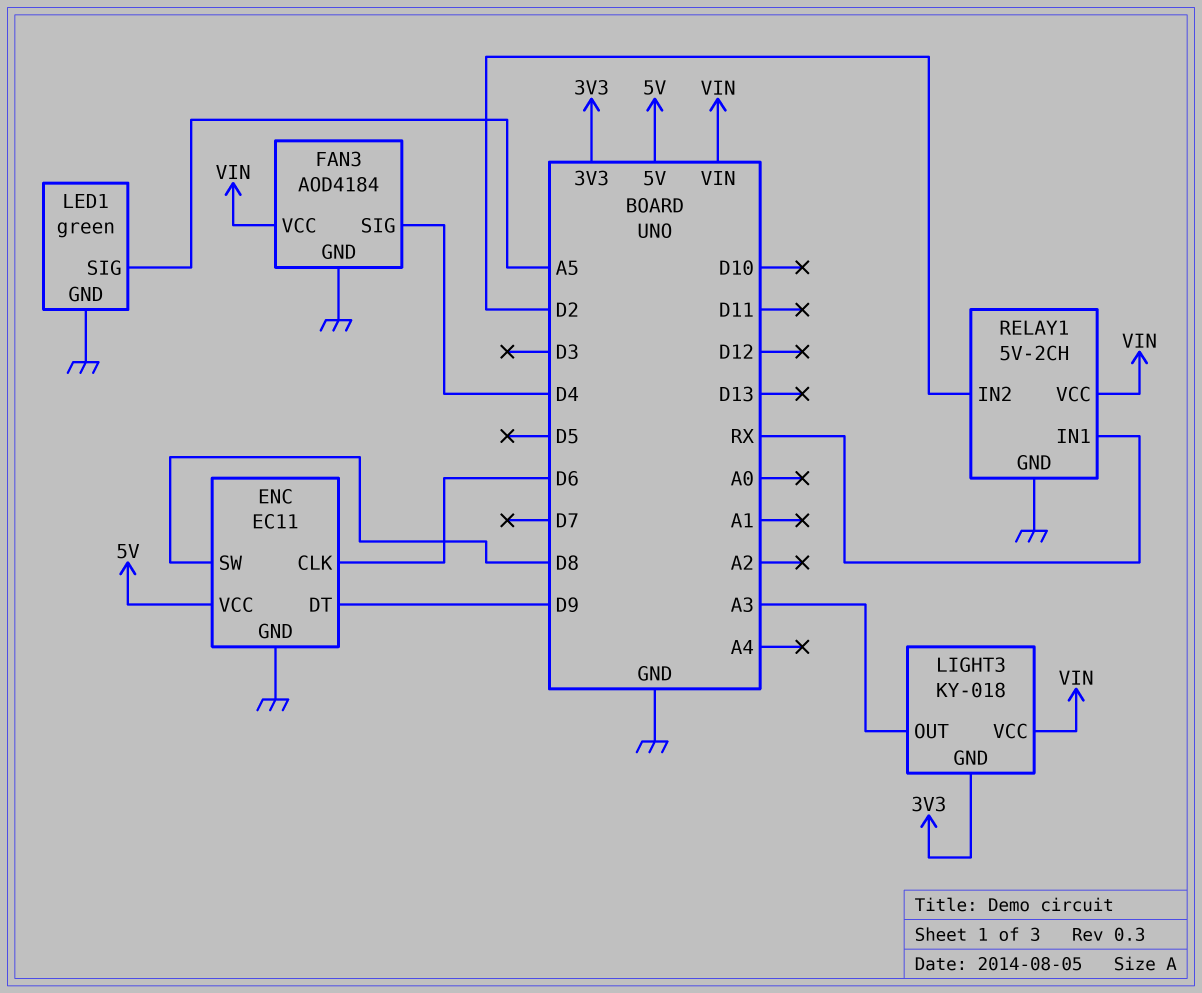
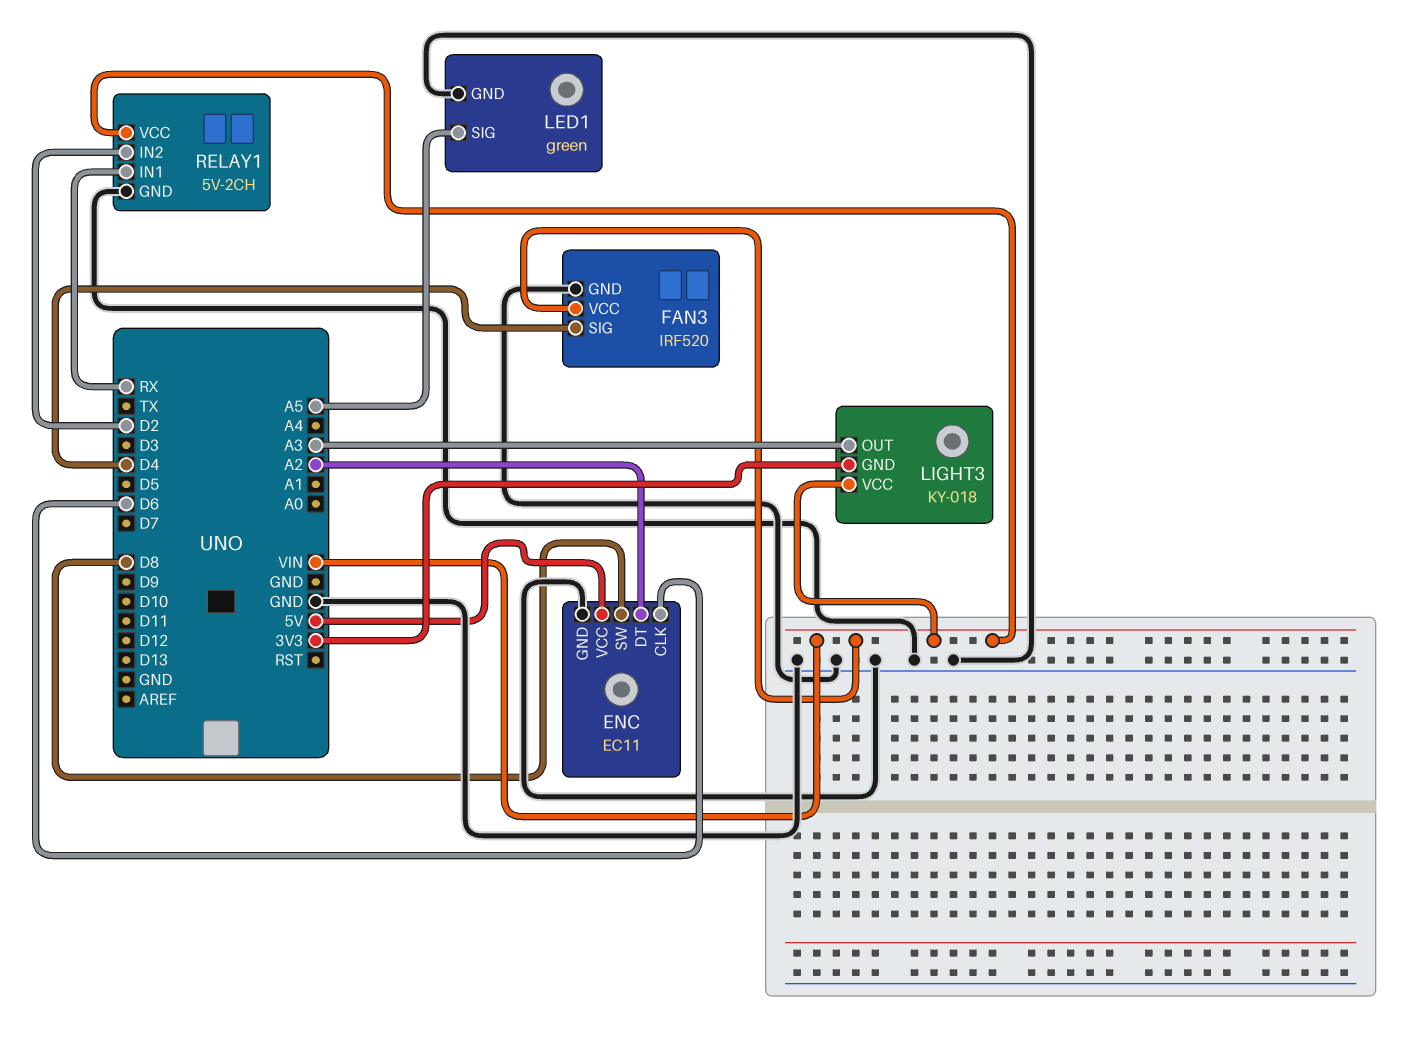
ENC pin DT: D9 -> A2
FAN3: AOD4184 -> IRF520

